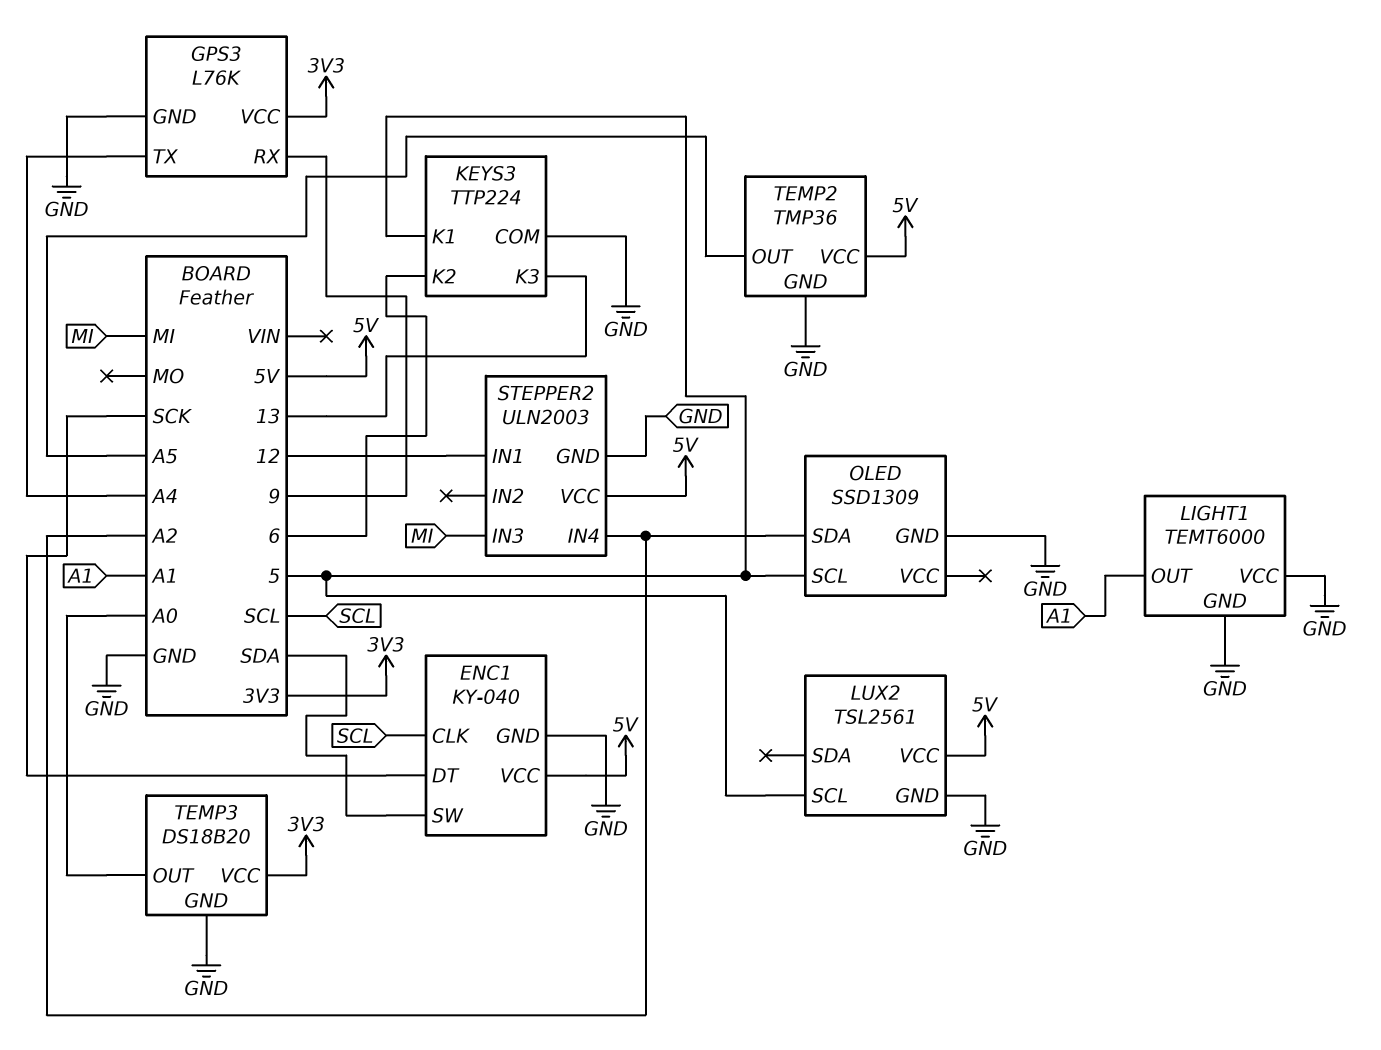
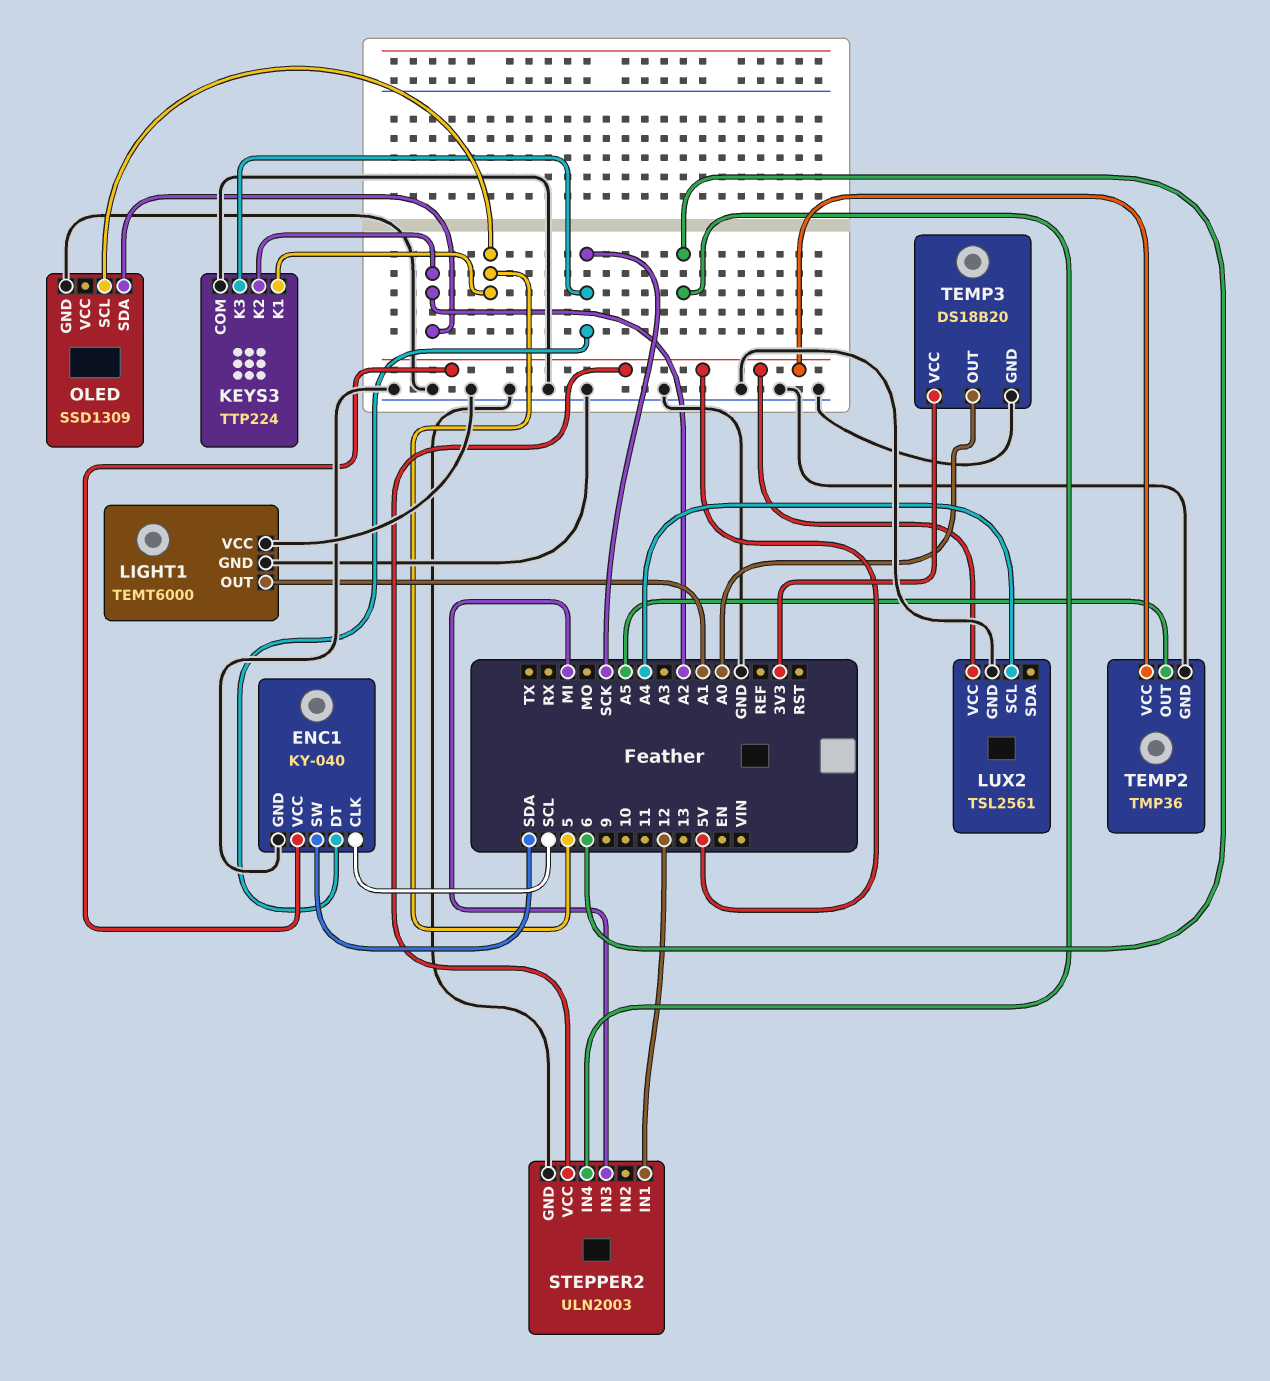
GPS3: L76K -> none
GPS3 pin GND: GND -> none
GPS3 pin RX: 9 -> none
GPS3 pin TX: A4 -> none
GPS3 pin VCC: 3V3 -> none
KEYS3 pin K2: 6 -> A2
KEYS3 pin K3: 13 -> SCK
LUX2 pin SCL: 5 -> A4
STEPPER2 pin IN4: A2 -> 6

